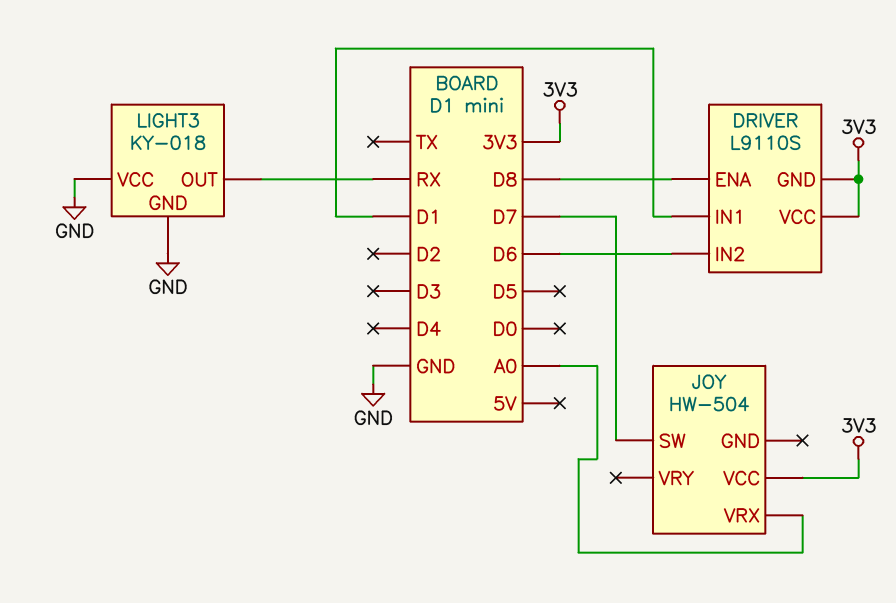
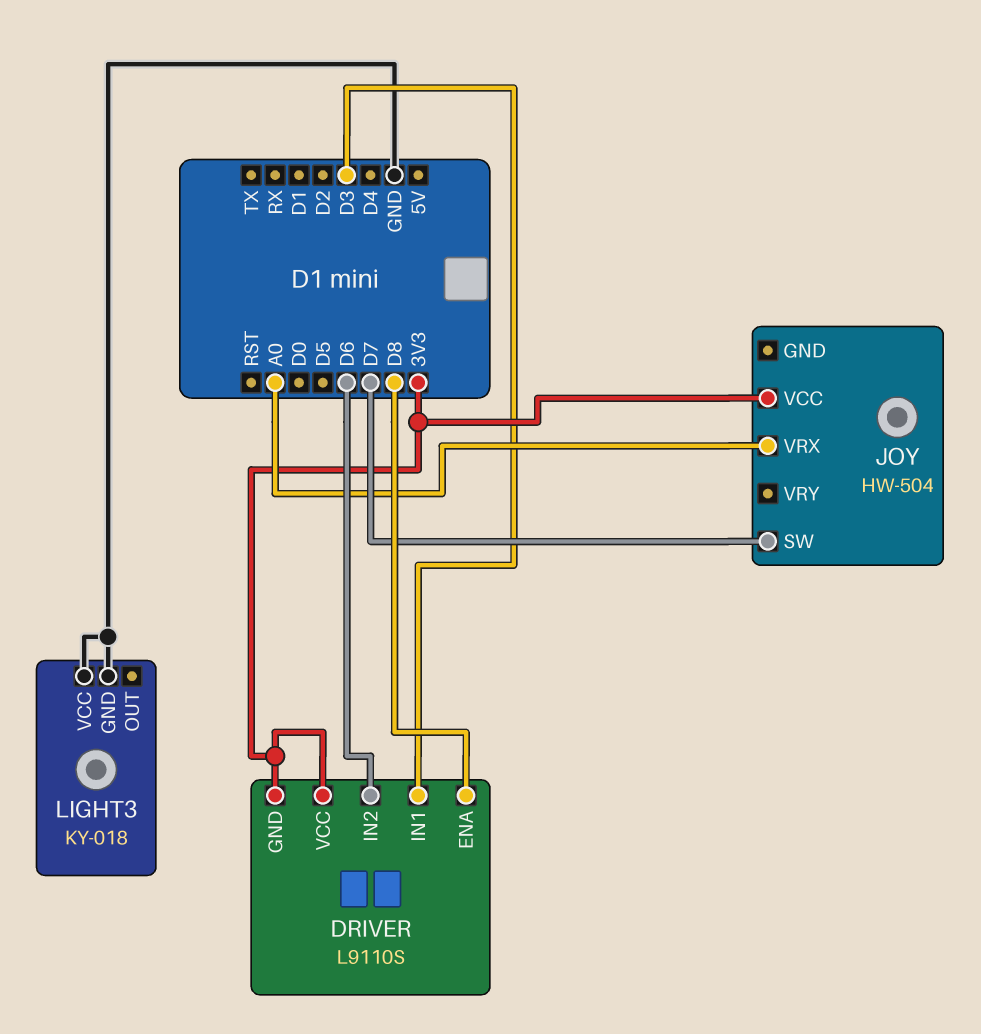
DRIVER pin IN1: D1 -> D3
LIGHT3 pin OUT: RX -> none

